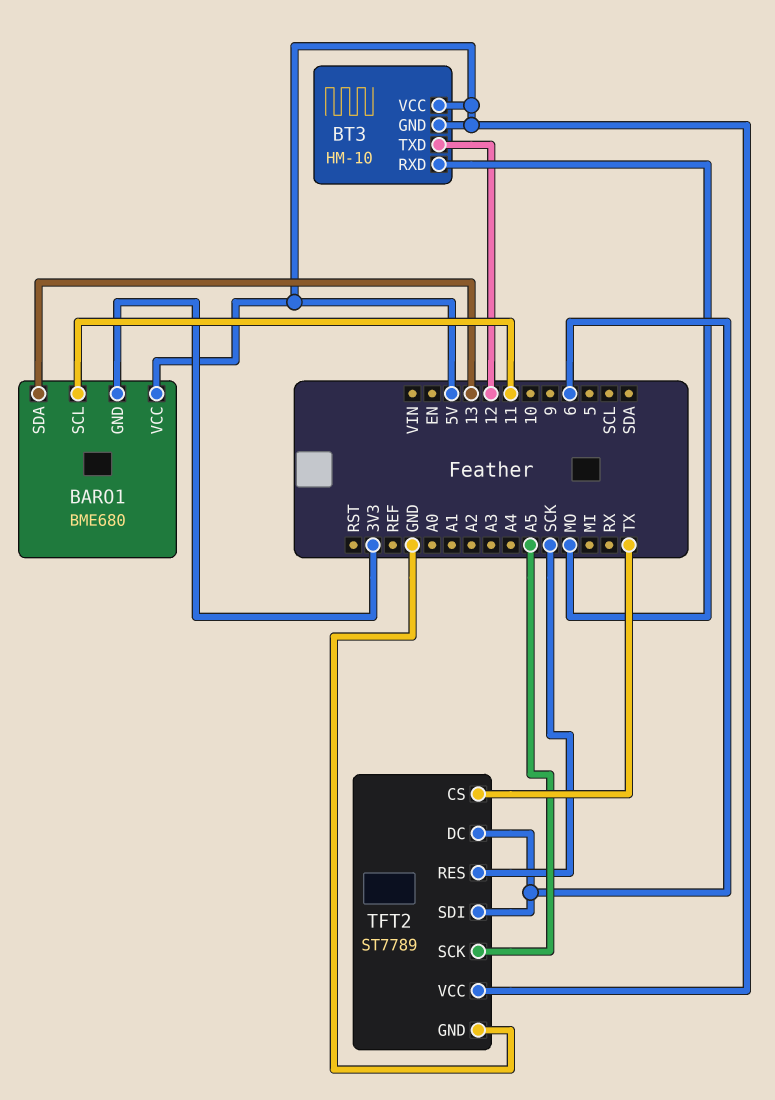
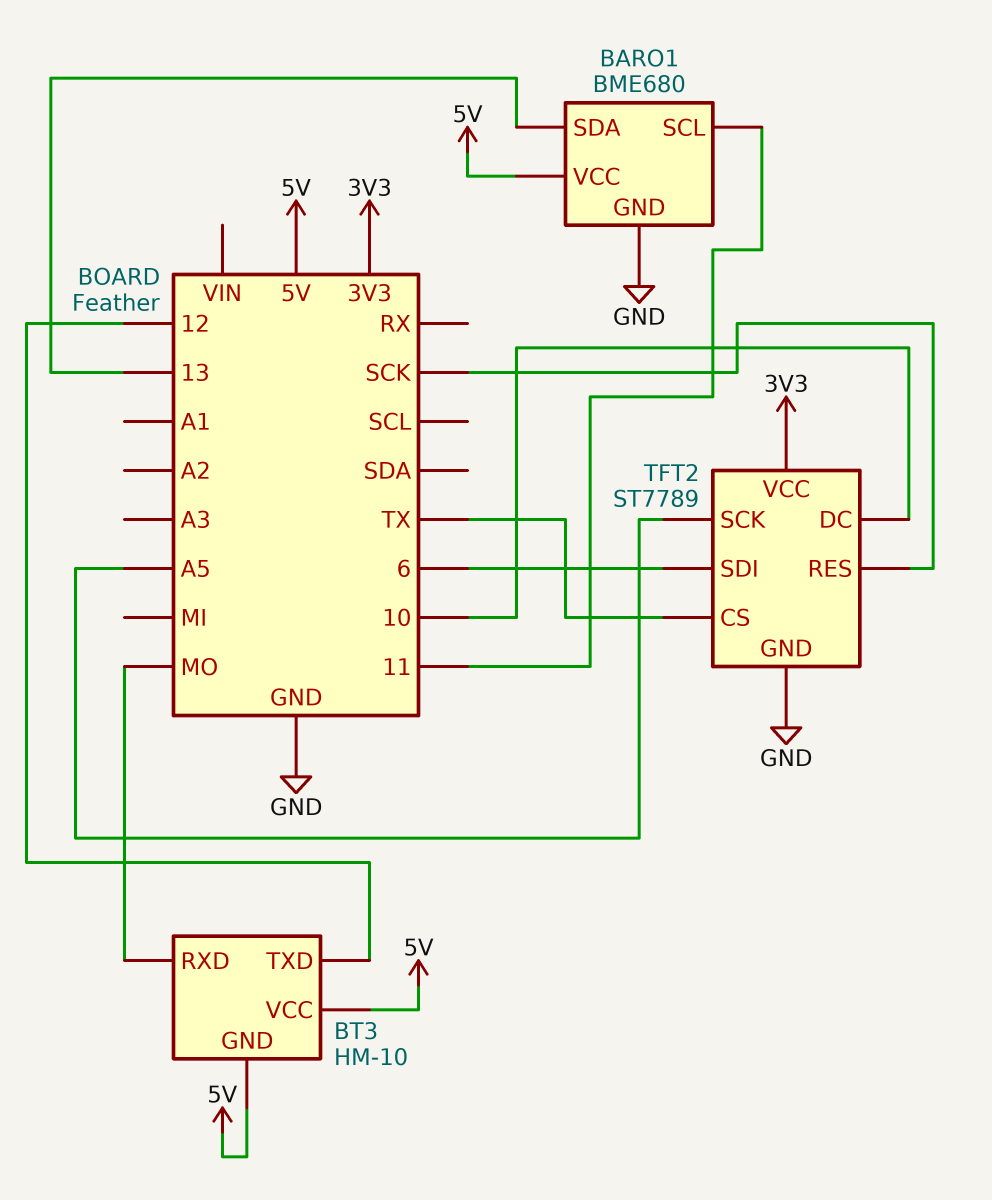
BARO1 pin GND: 3V3 -> GND
TFT2 pin DC: 6 -> 10
TFT2 pin VCC: 5V -> 3V3

